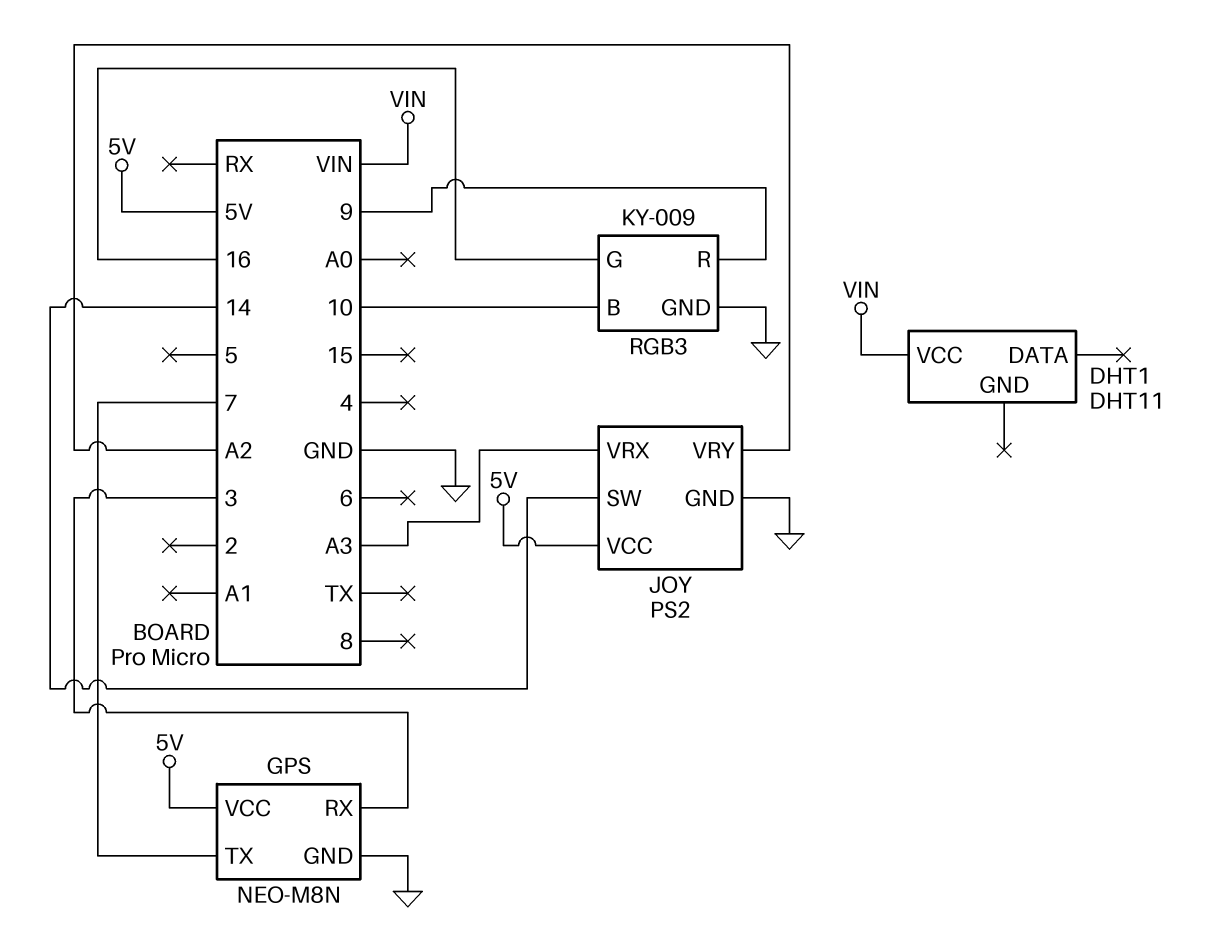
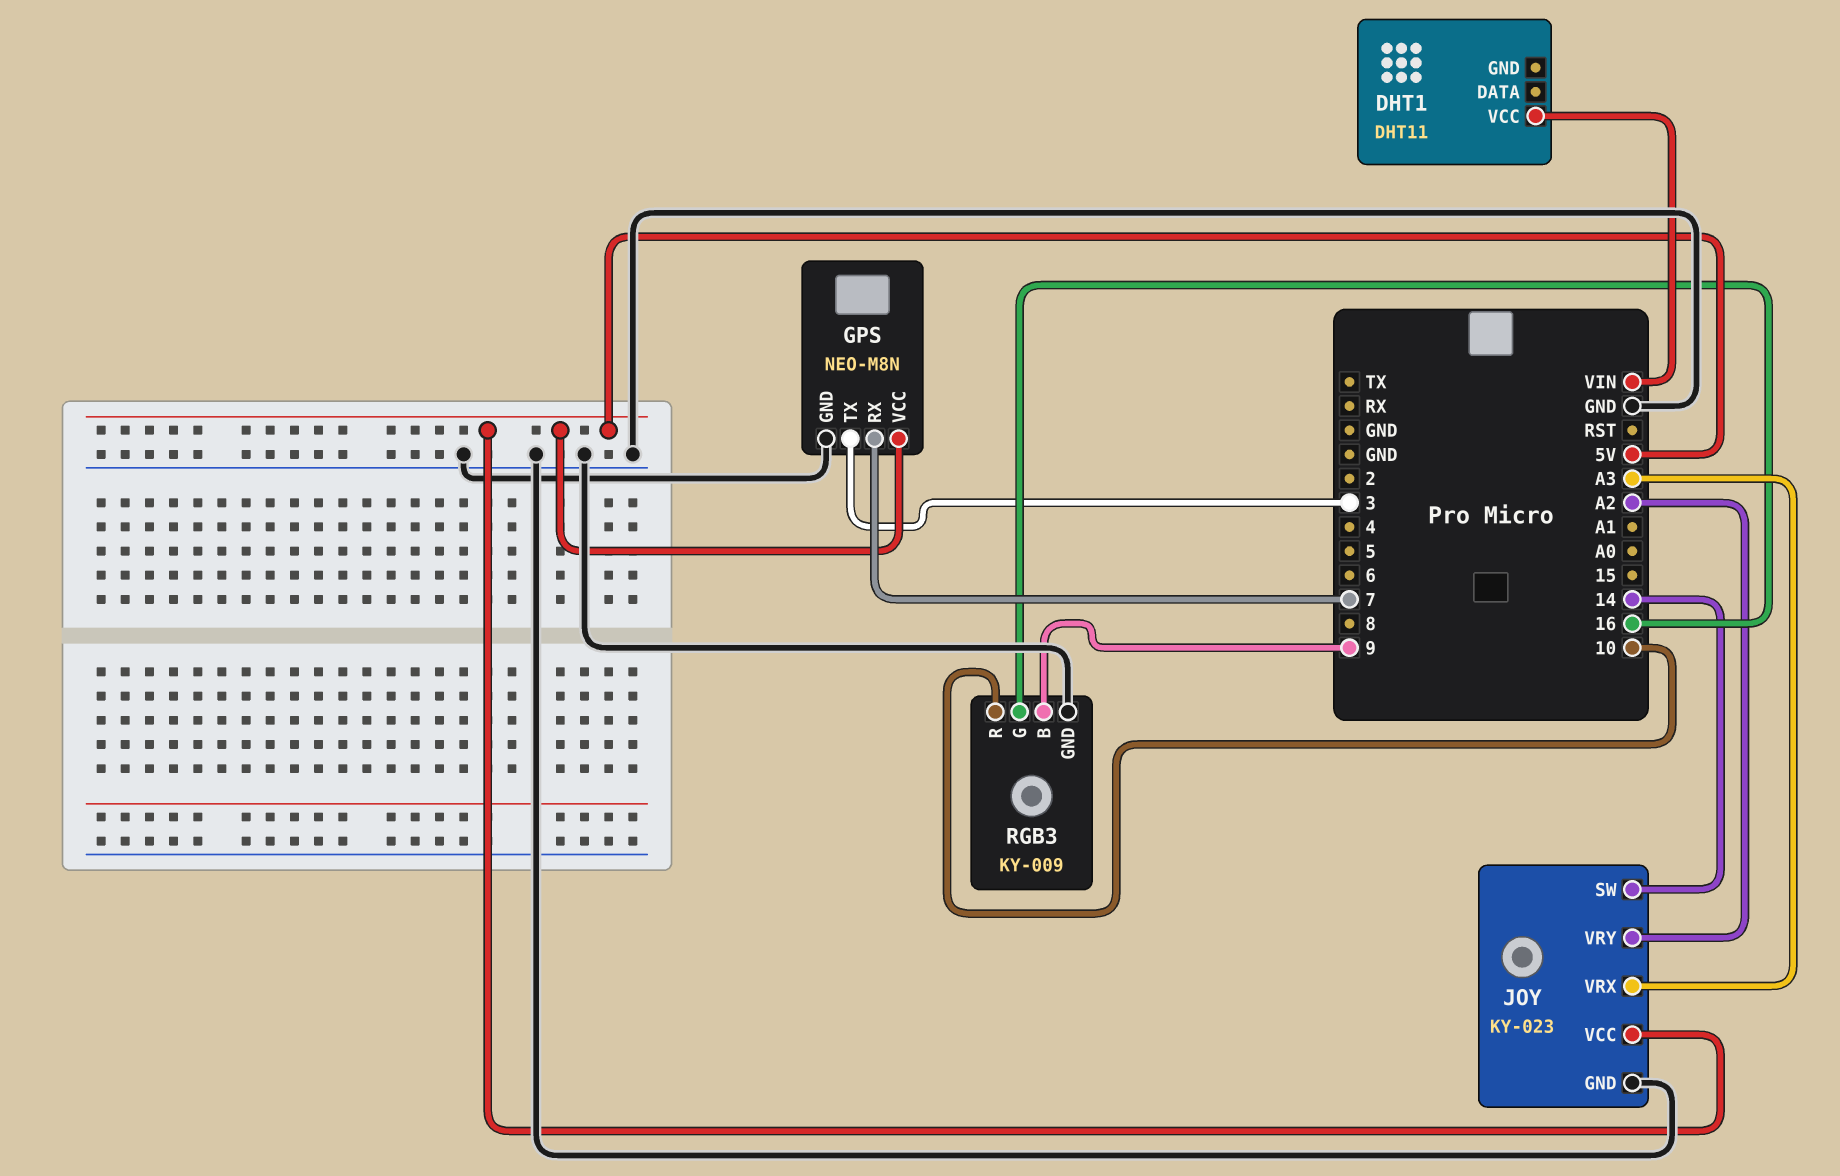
GPS pin RX: 3 -> 7
GPS pin TX: 7 -> 3
JOY: PS2 -> KY-023
RGB3 pin B: 10 -> 9
RGB3 pin R: 9 -> 10

